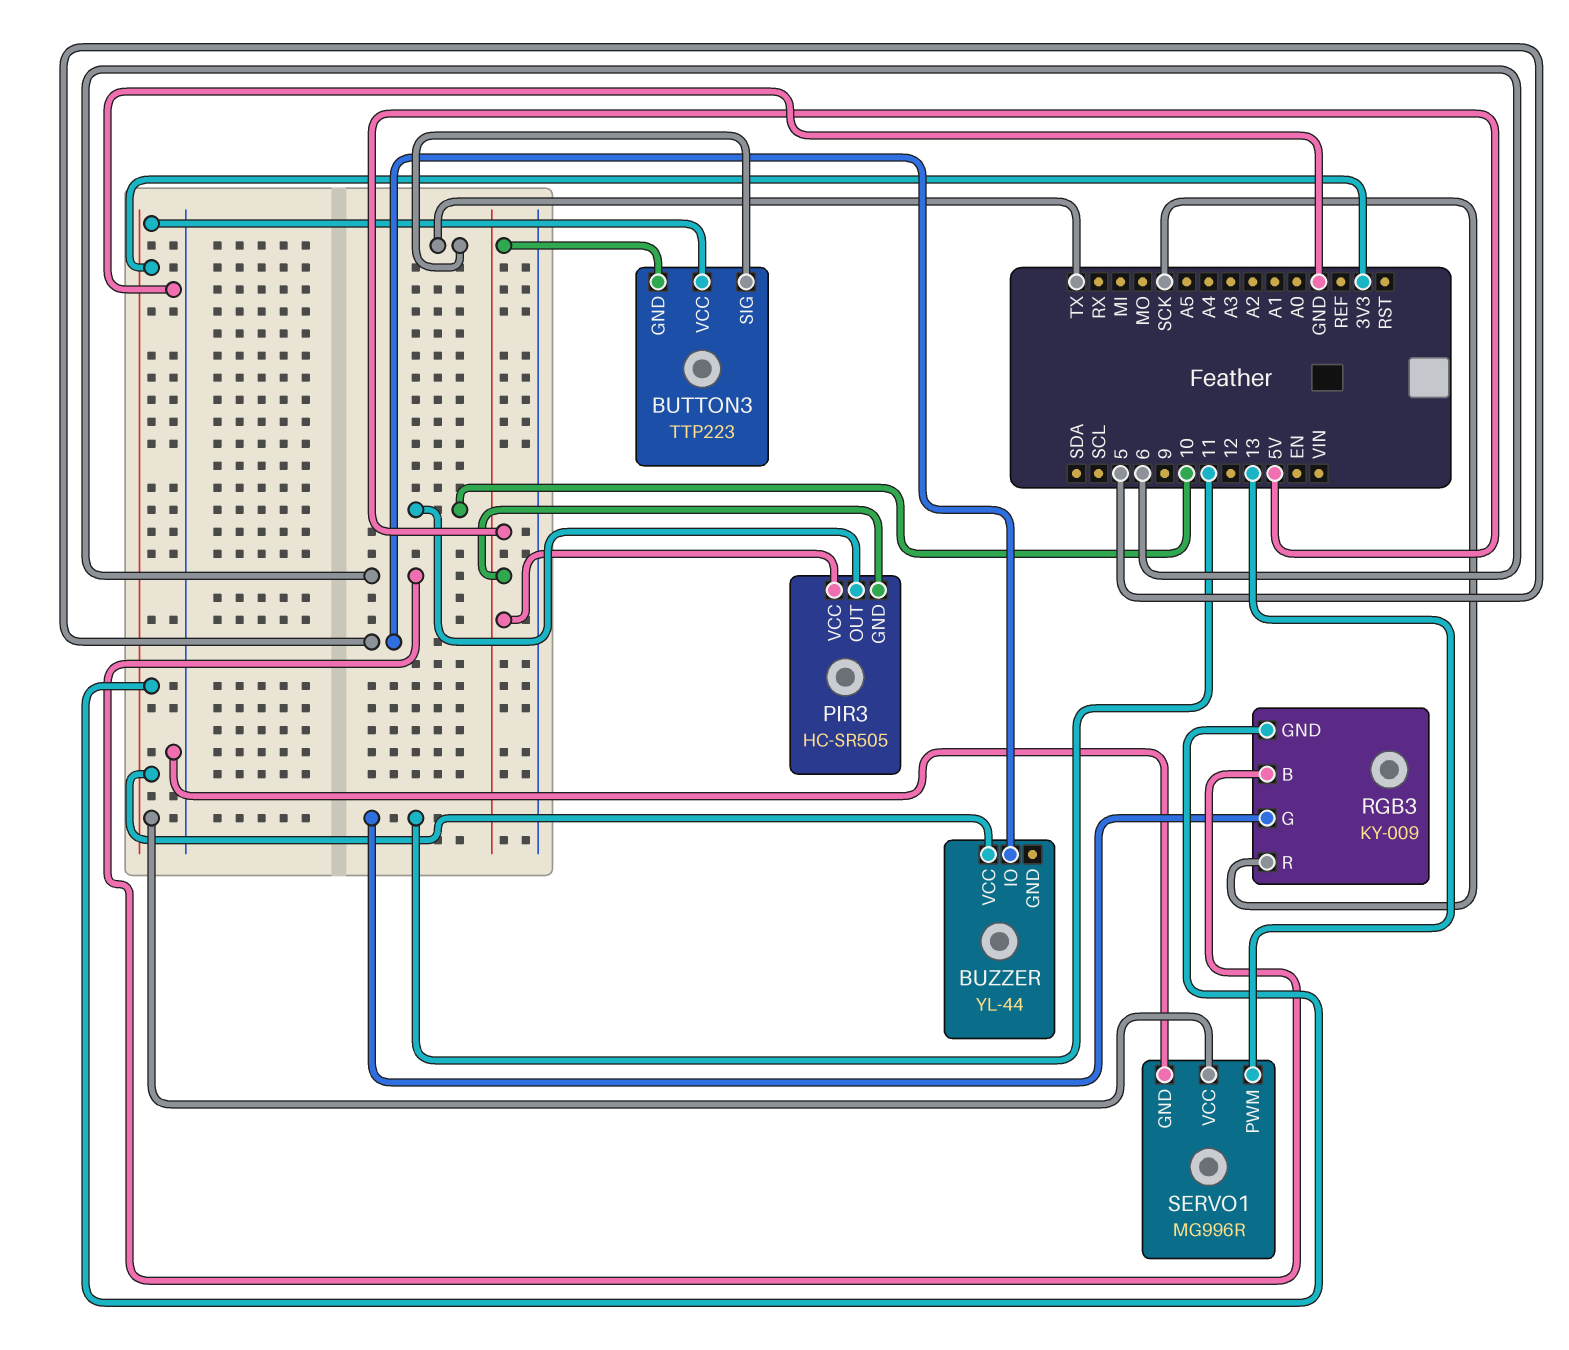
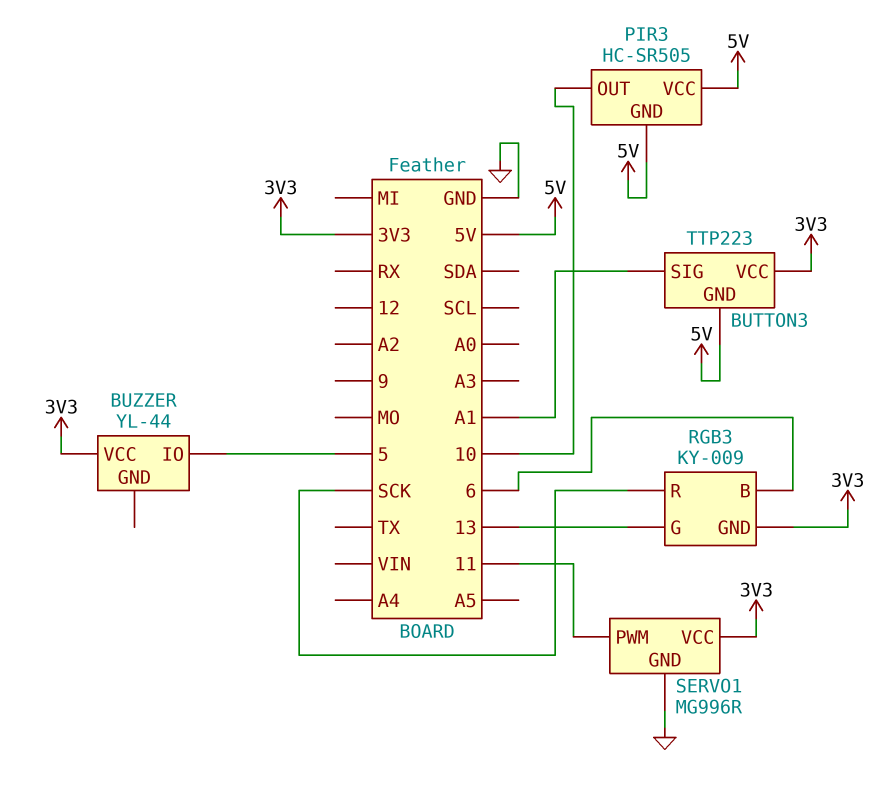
BUTTON3 pin SIG: TX -> A1
RGB3 pin G: 11 -> 13
SERVO1 pin PWM: 13 -> 11

